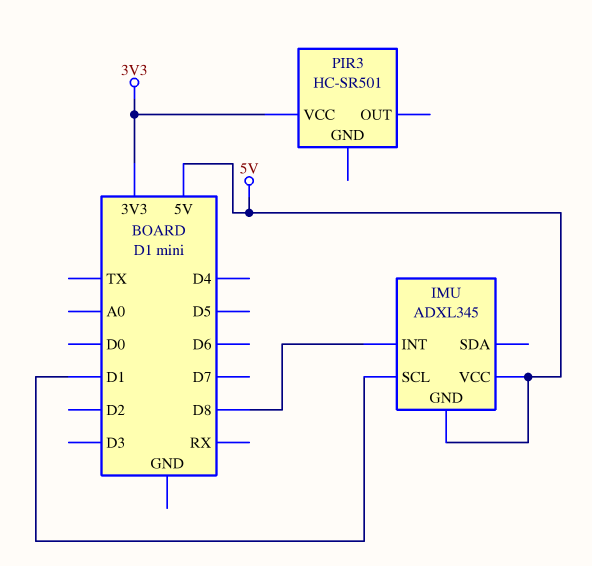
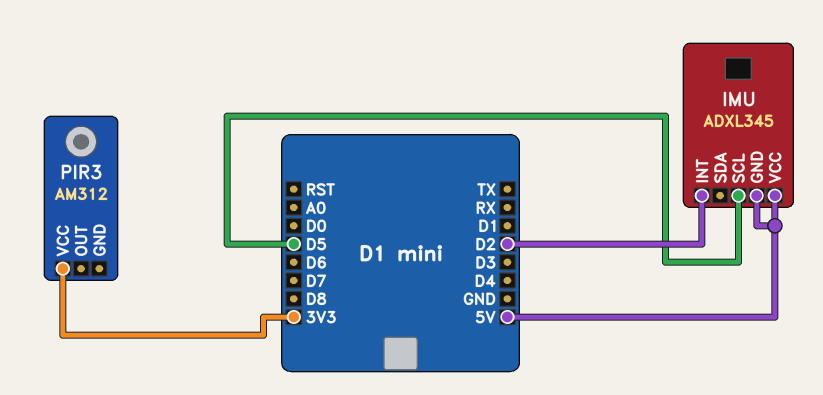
IMU pin INT: D8 -> D2
IMU pin SCL: D1 -> D5
PIR3: HC-SR501 -> AM312

